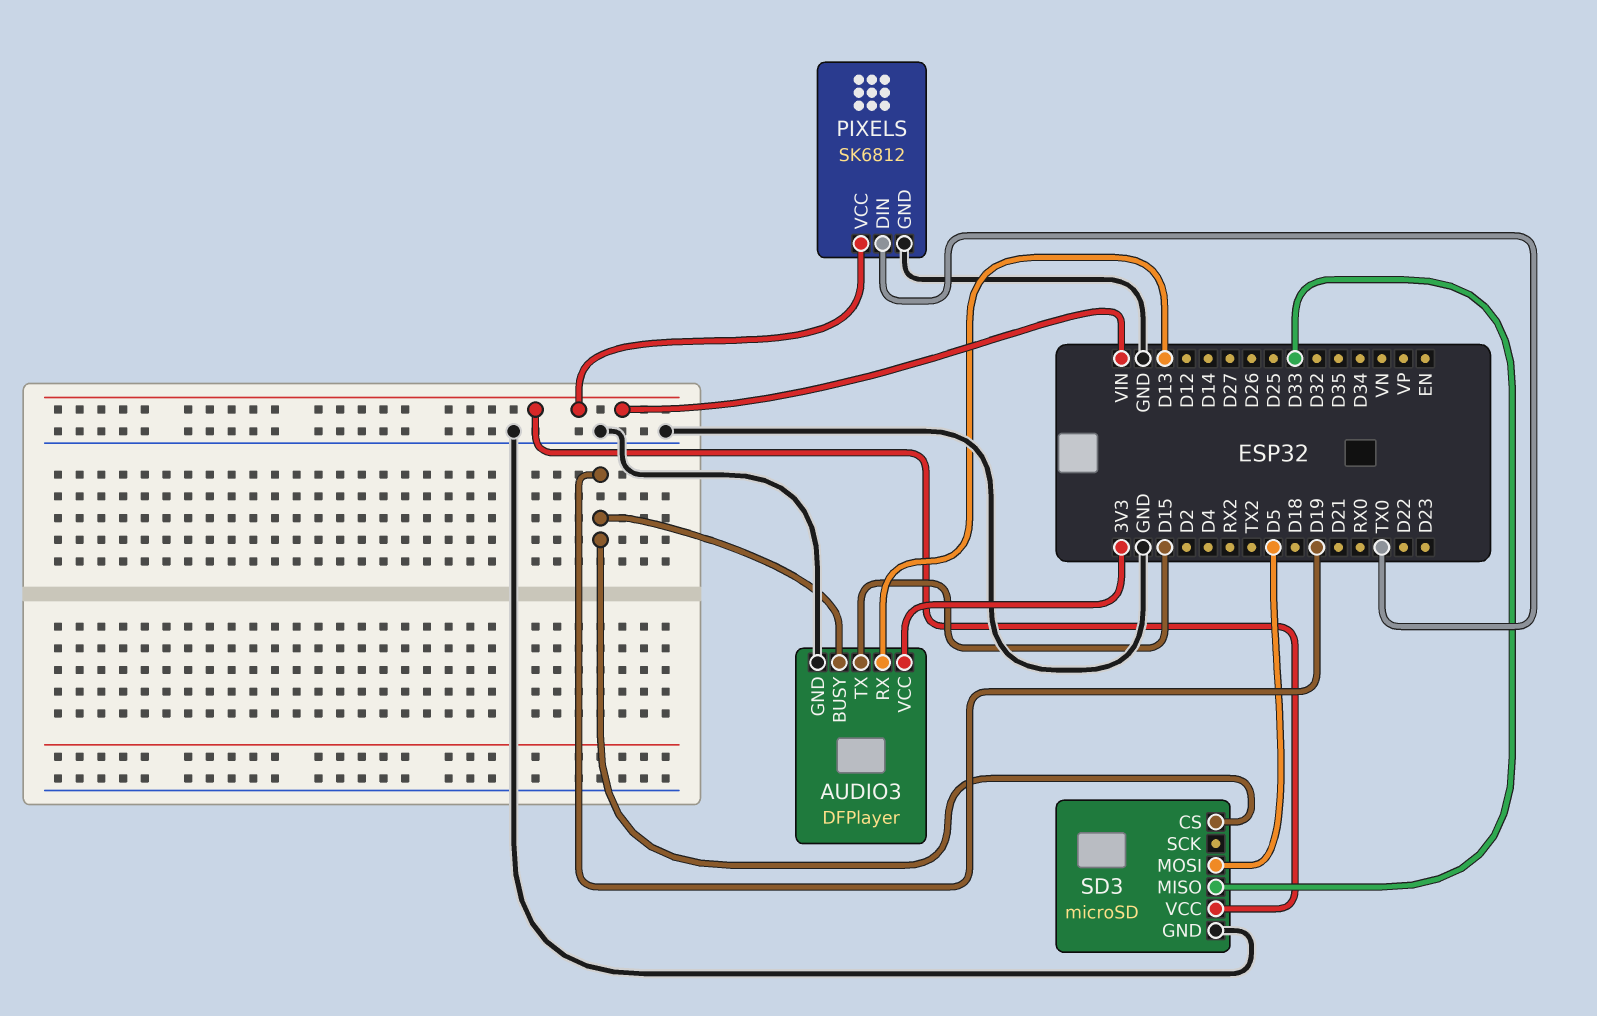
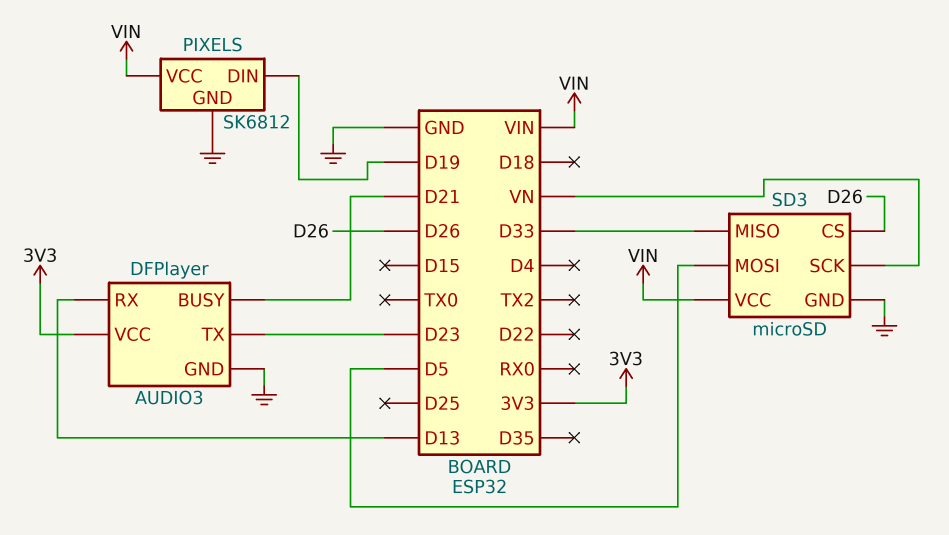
AUDIO3 pin BUSY: D19 -> D21
AUDIO3 pin TX: D15 -> D23
PIXELS pin DIN: TX0 -> D19
SD3 pin CS: D19 -> D26
SD3 pin SCK: none -> VN

